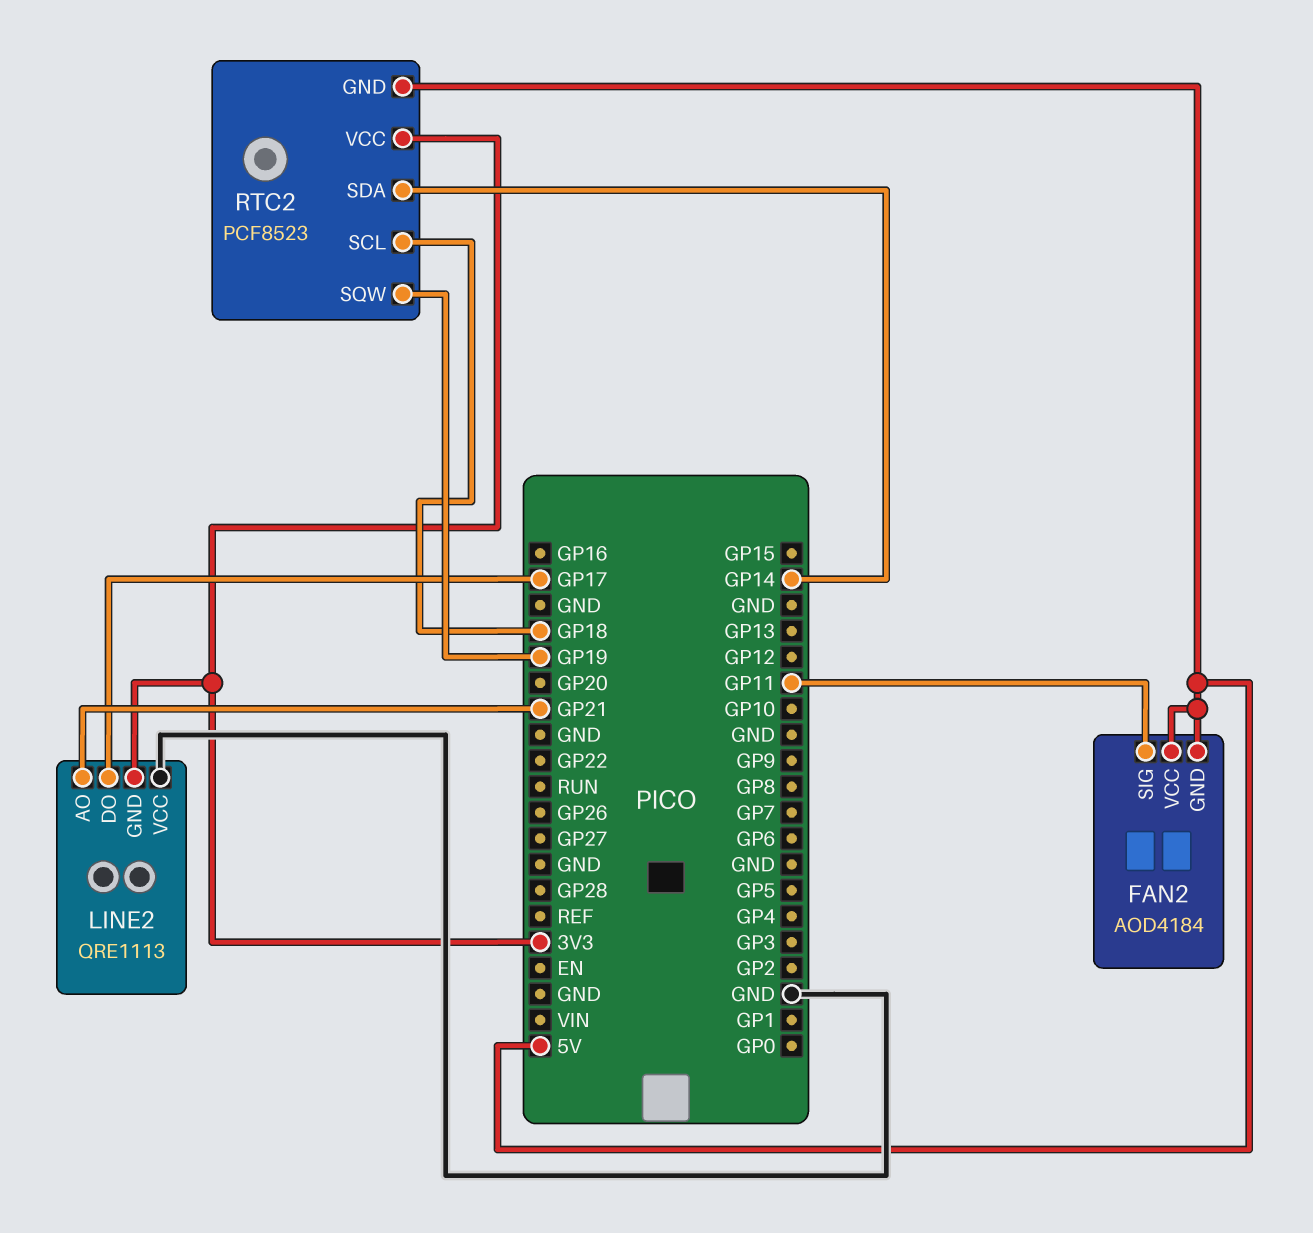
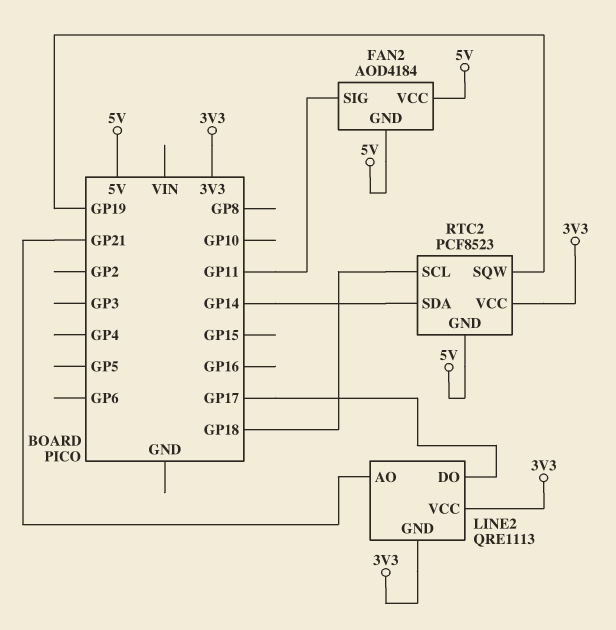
LINE2 pin VCC: GND -> 3V3

